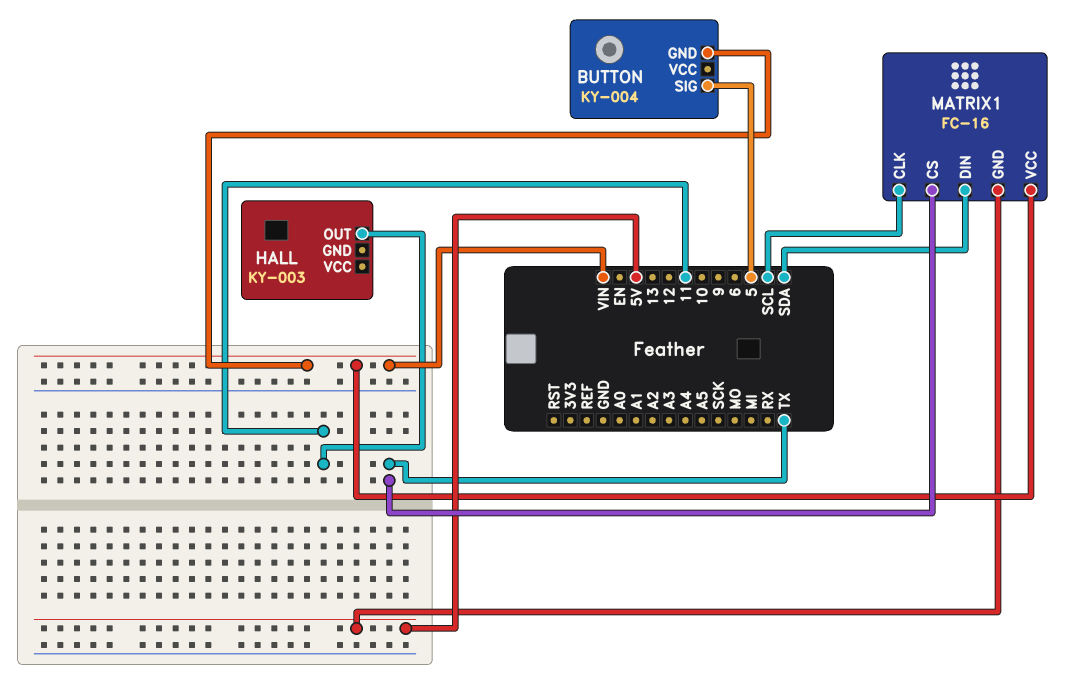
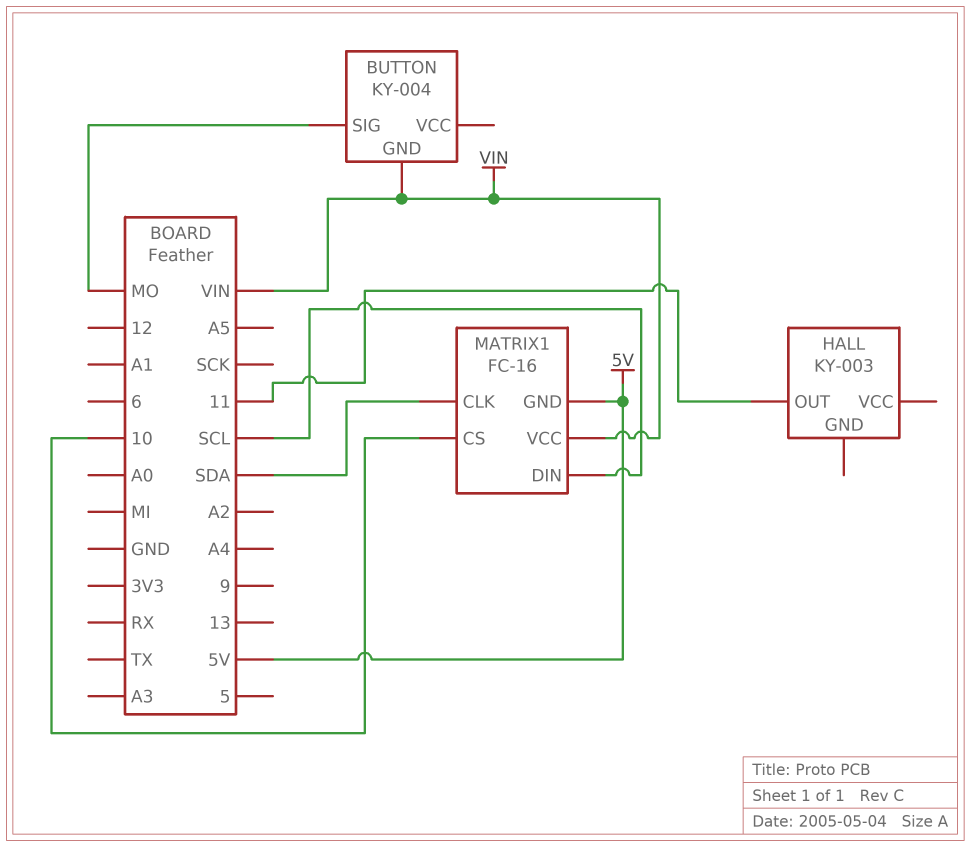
BUTTON pin SIG: 5 -> MO
MATRIX1 pin CLK: SCL -> SDA
MATRIX1 pin CS: TX -> 10
MATRIX1 pin DIN: SDA -> SCL

